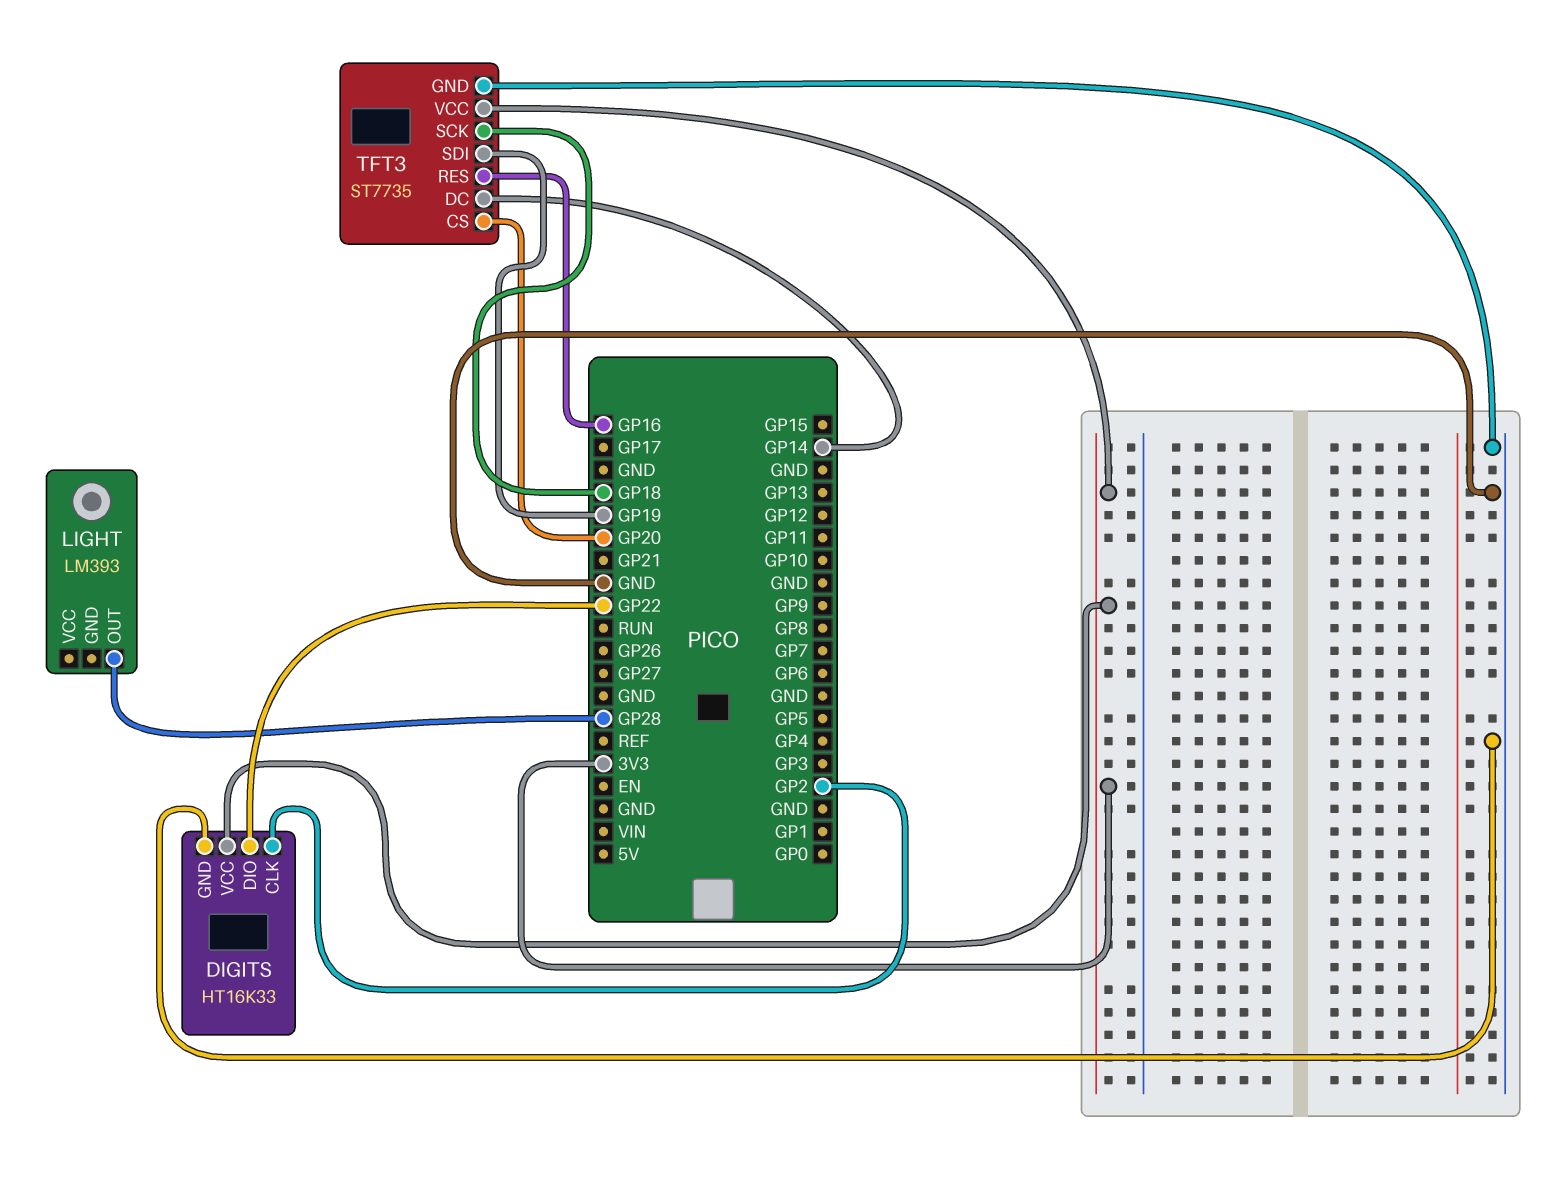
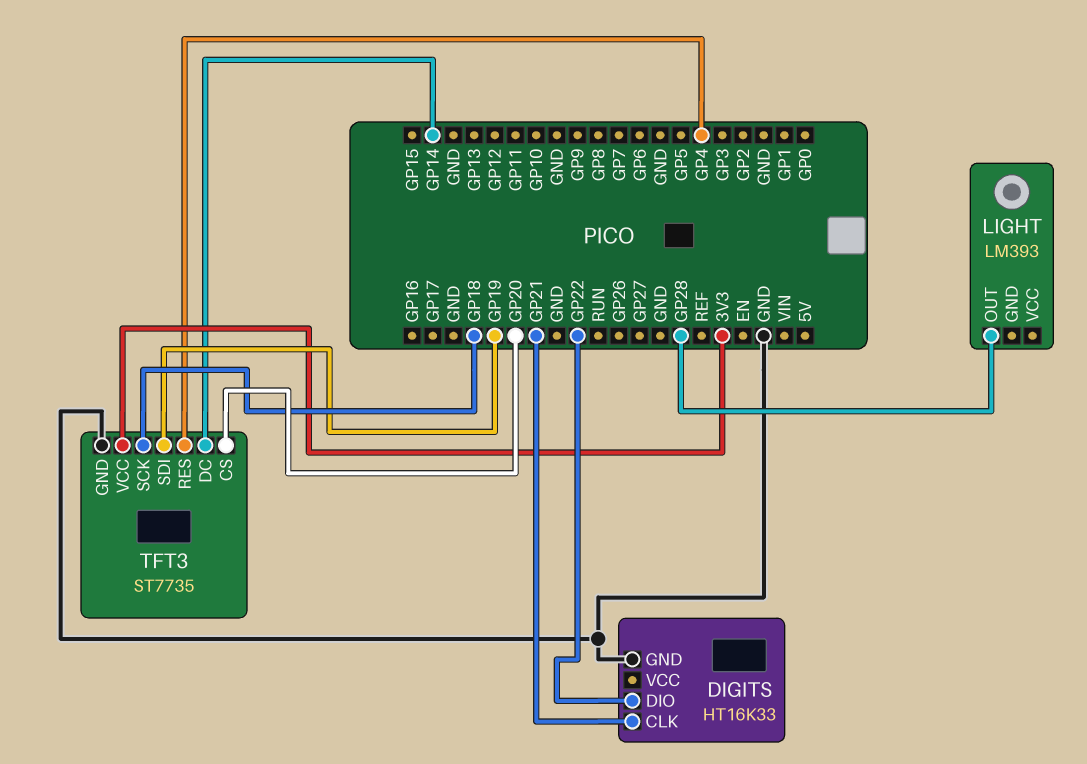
DIGITS pin CLK: GP2 -> GP21
DIGITS pin VCC: 3V3 -> none
TFT3 pin RES: GP16 -> GP4

